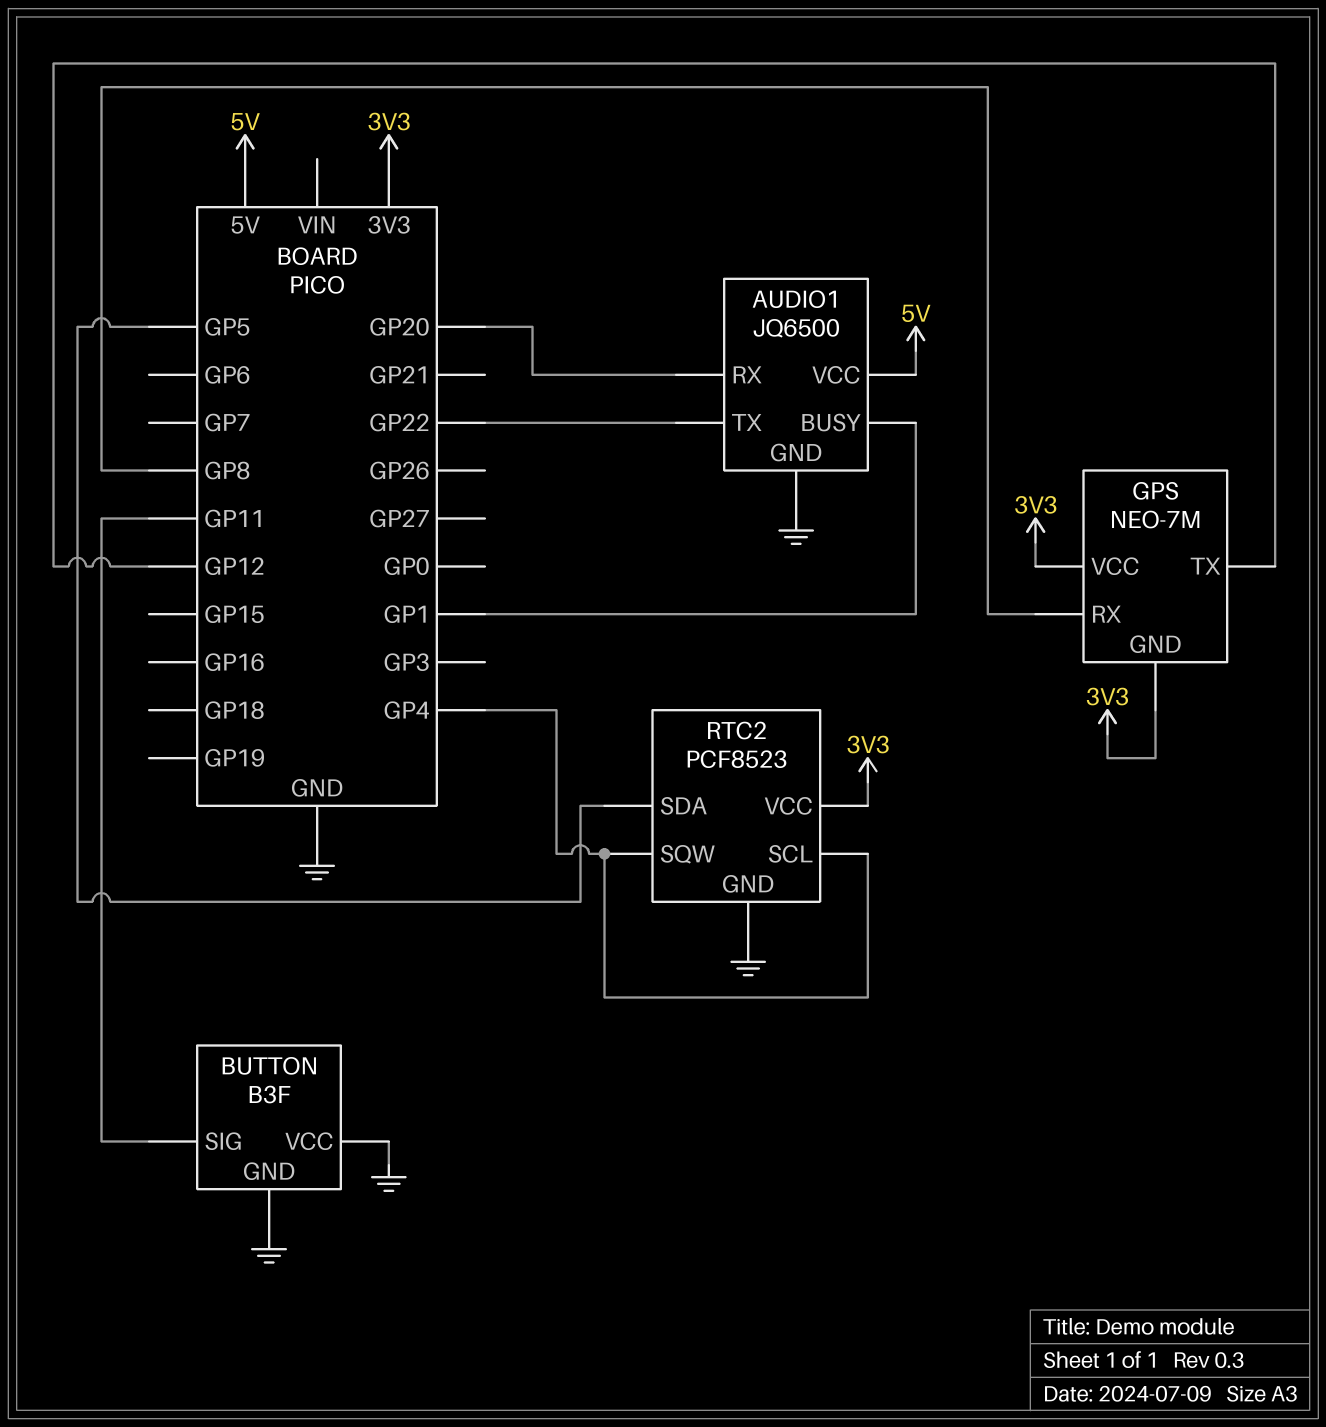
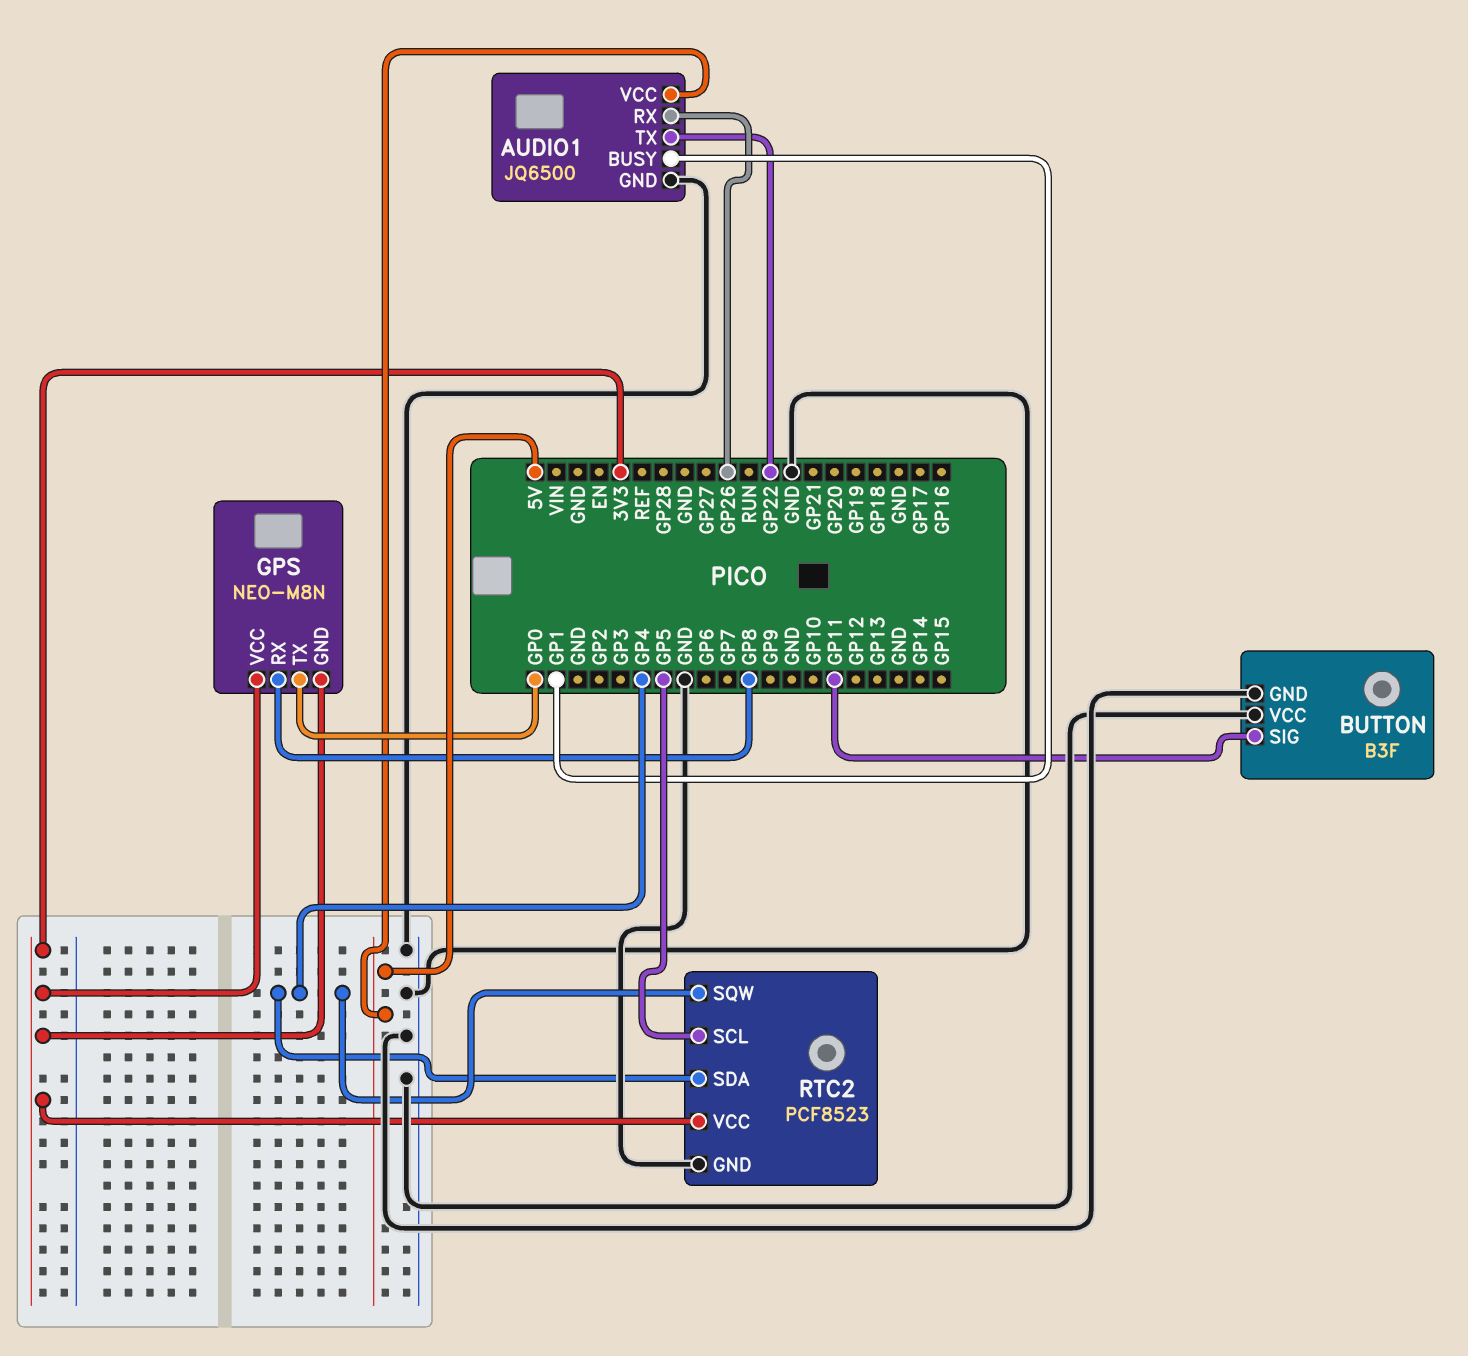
AUDIO1 pin RX: GP20 -> GP26
GPS: NEO-7M -> NEO-M8N
GPS pin TX: GP12 -> GP0
RTC2 pin SCL: GP4 -> GP5
RTC2 pin SDA: GP5 -> GP4

